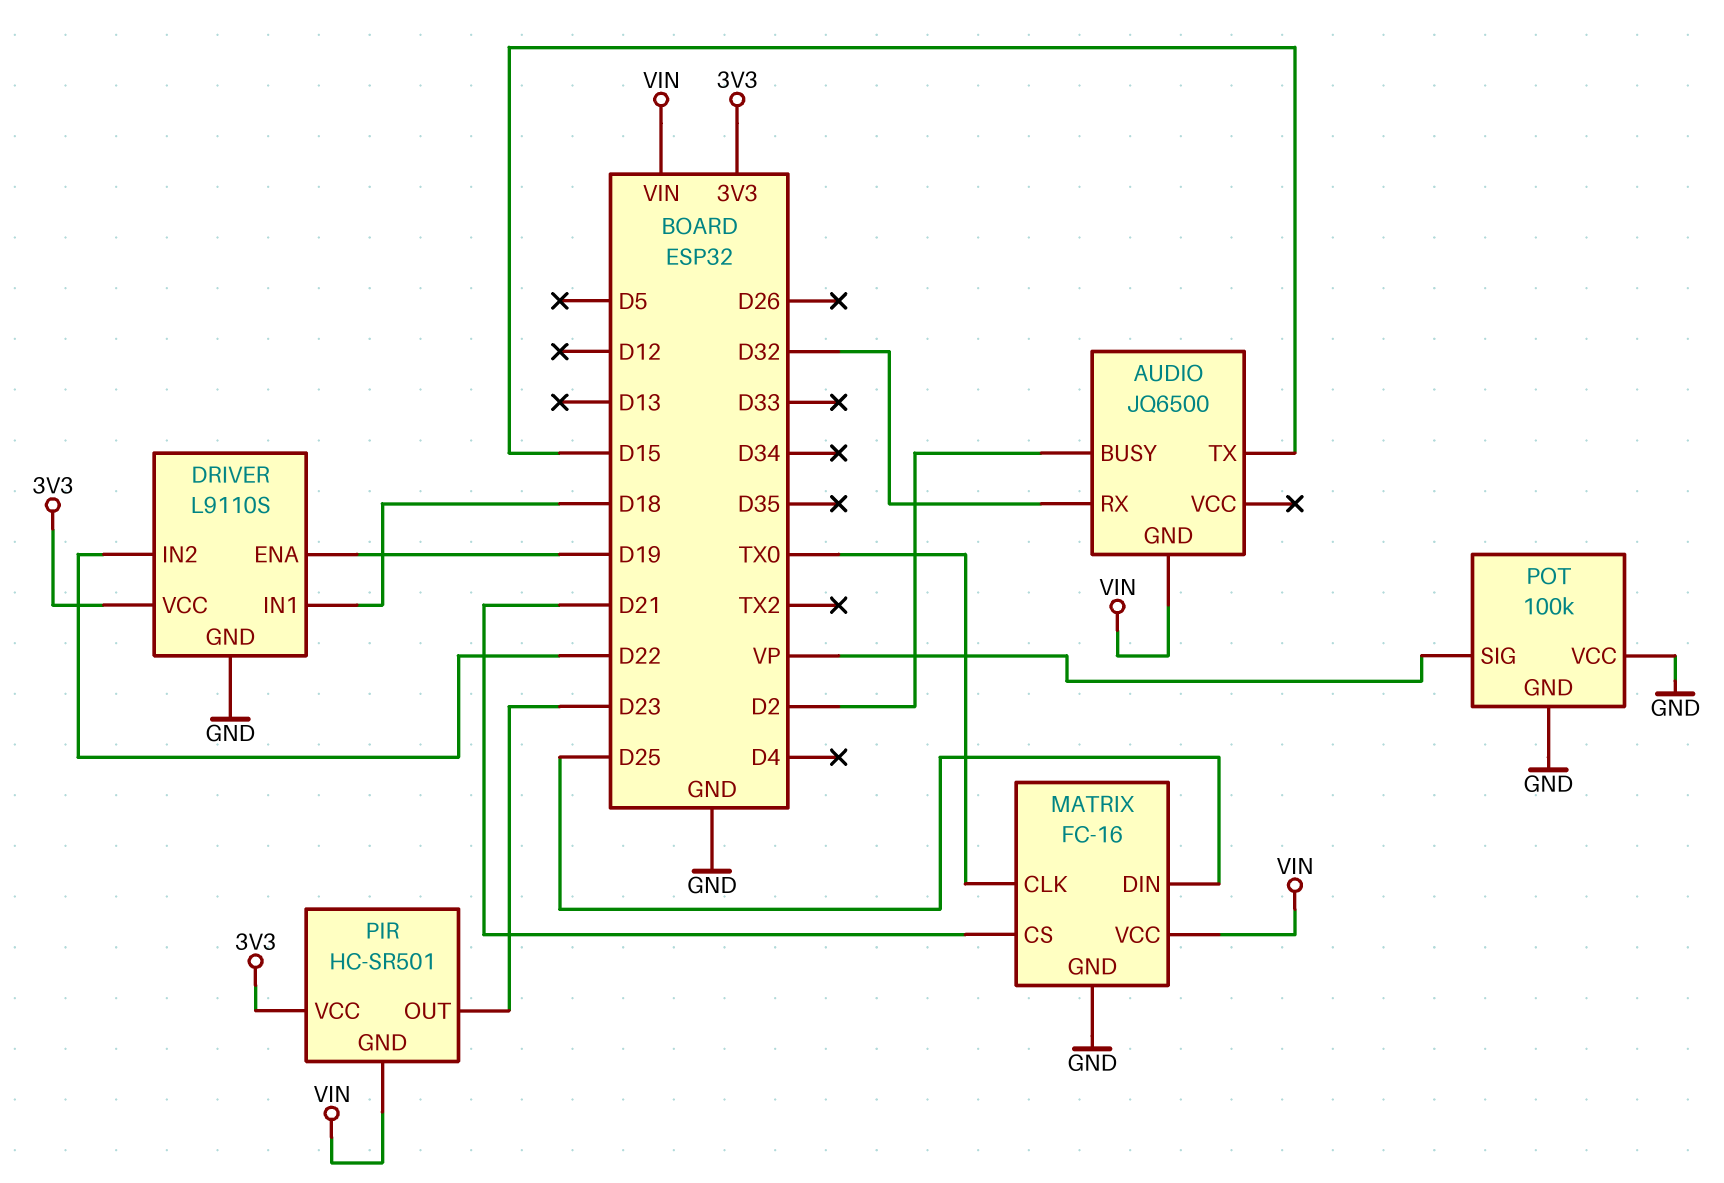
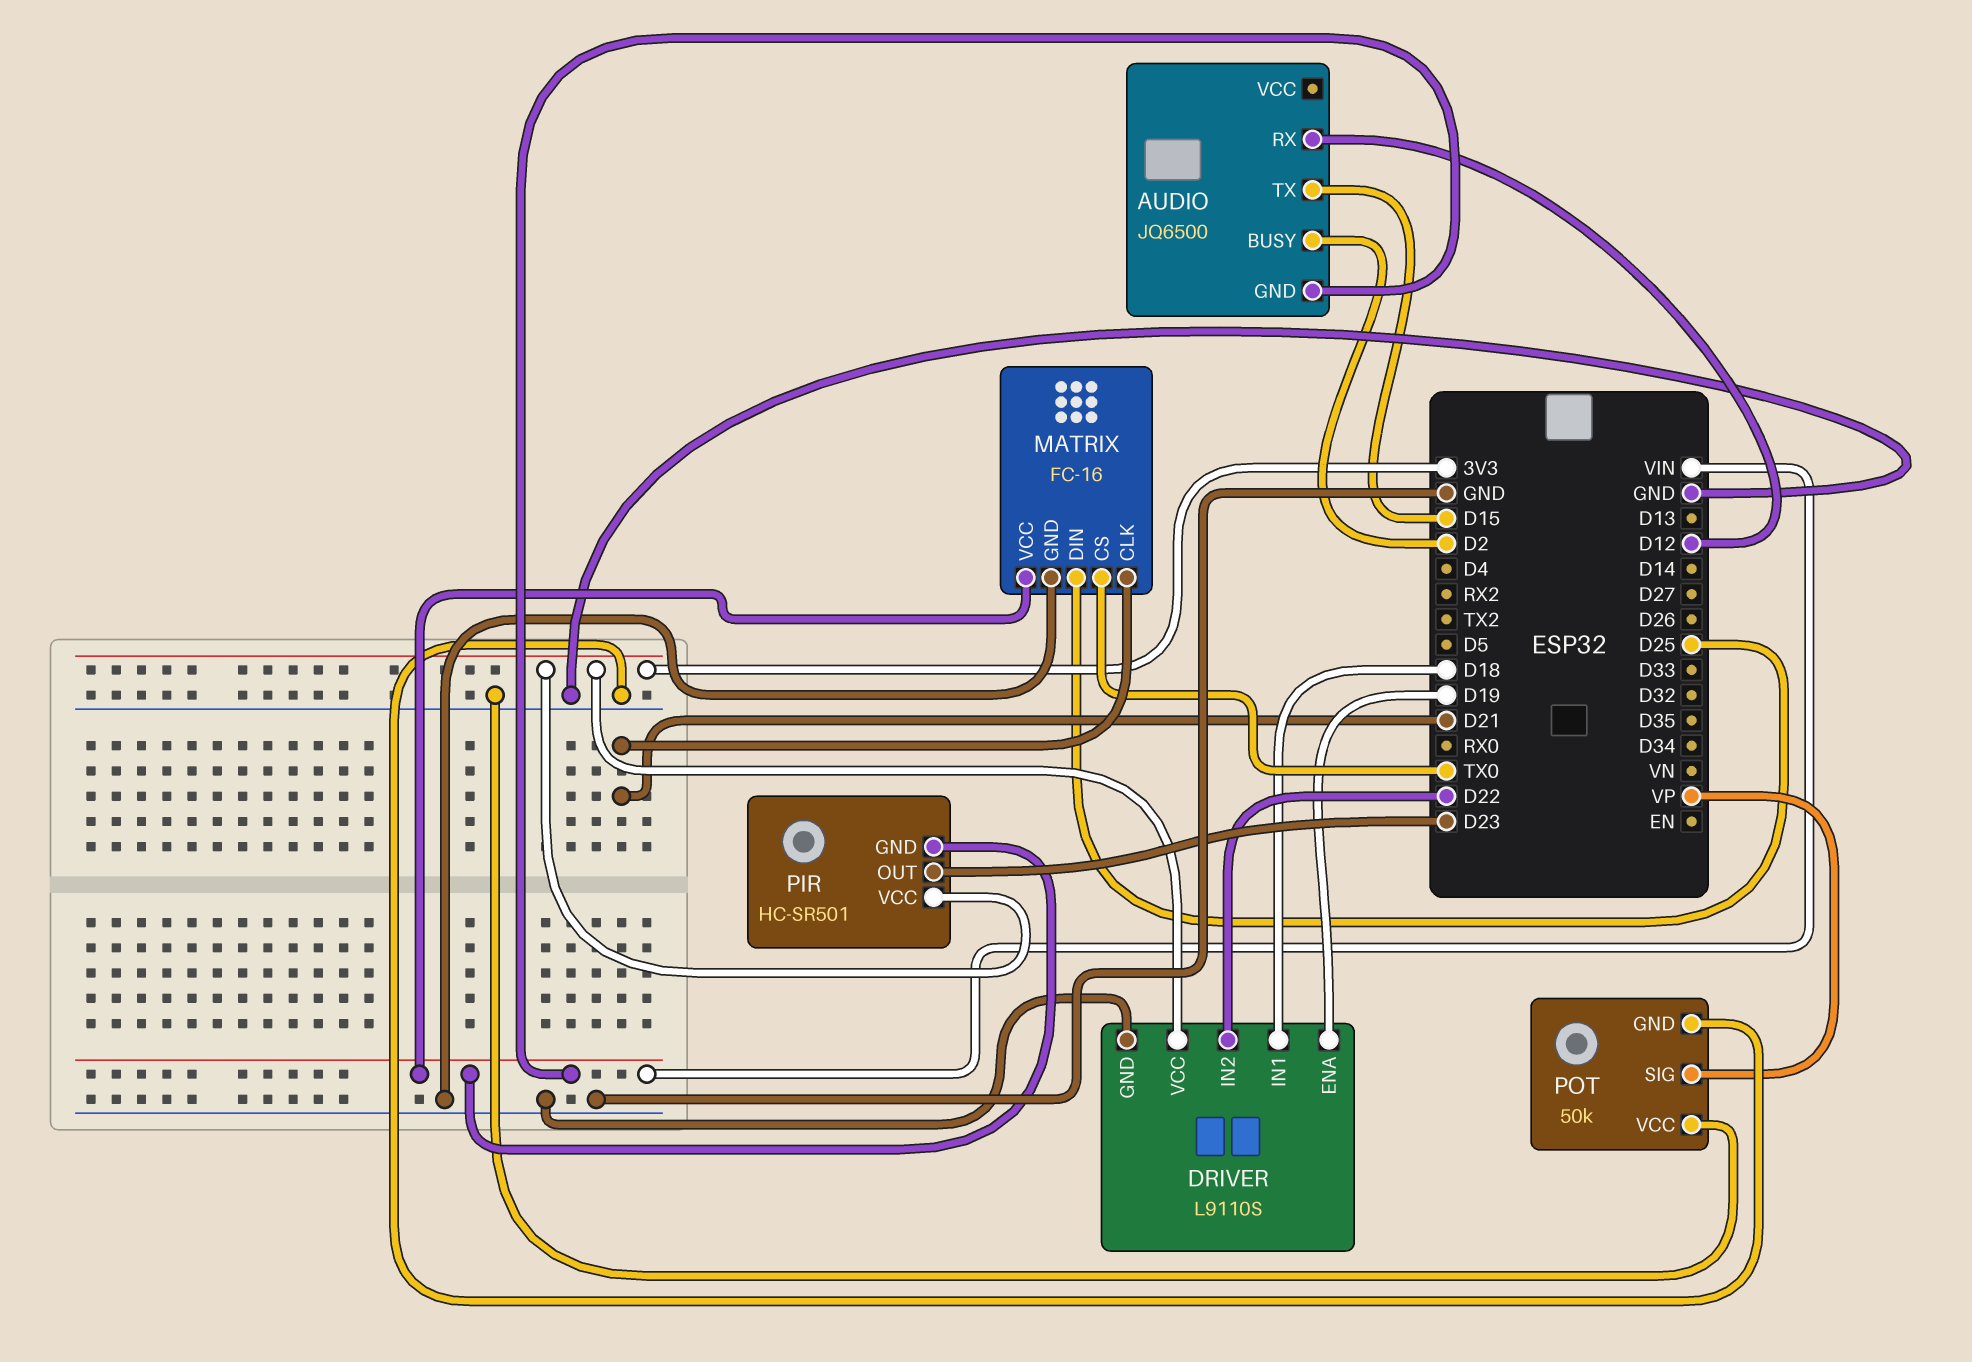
AUDIO pin RX: D32 -> D12
MATRIX pin CLK: TX0 -> D21
MATRIX pin CS: D21 -> TX0
POT: 100k -> 50k

